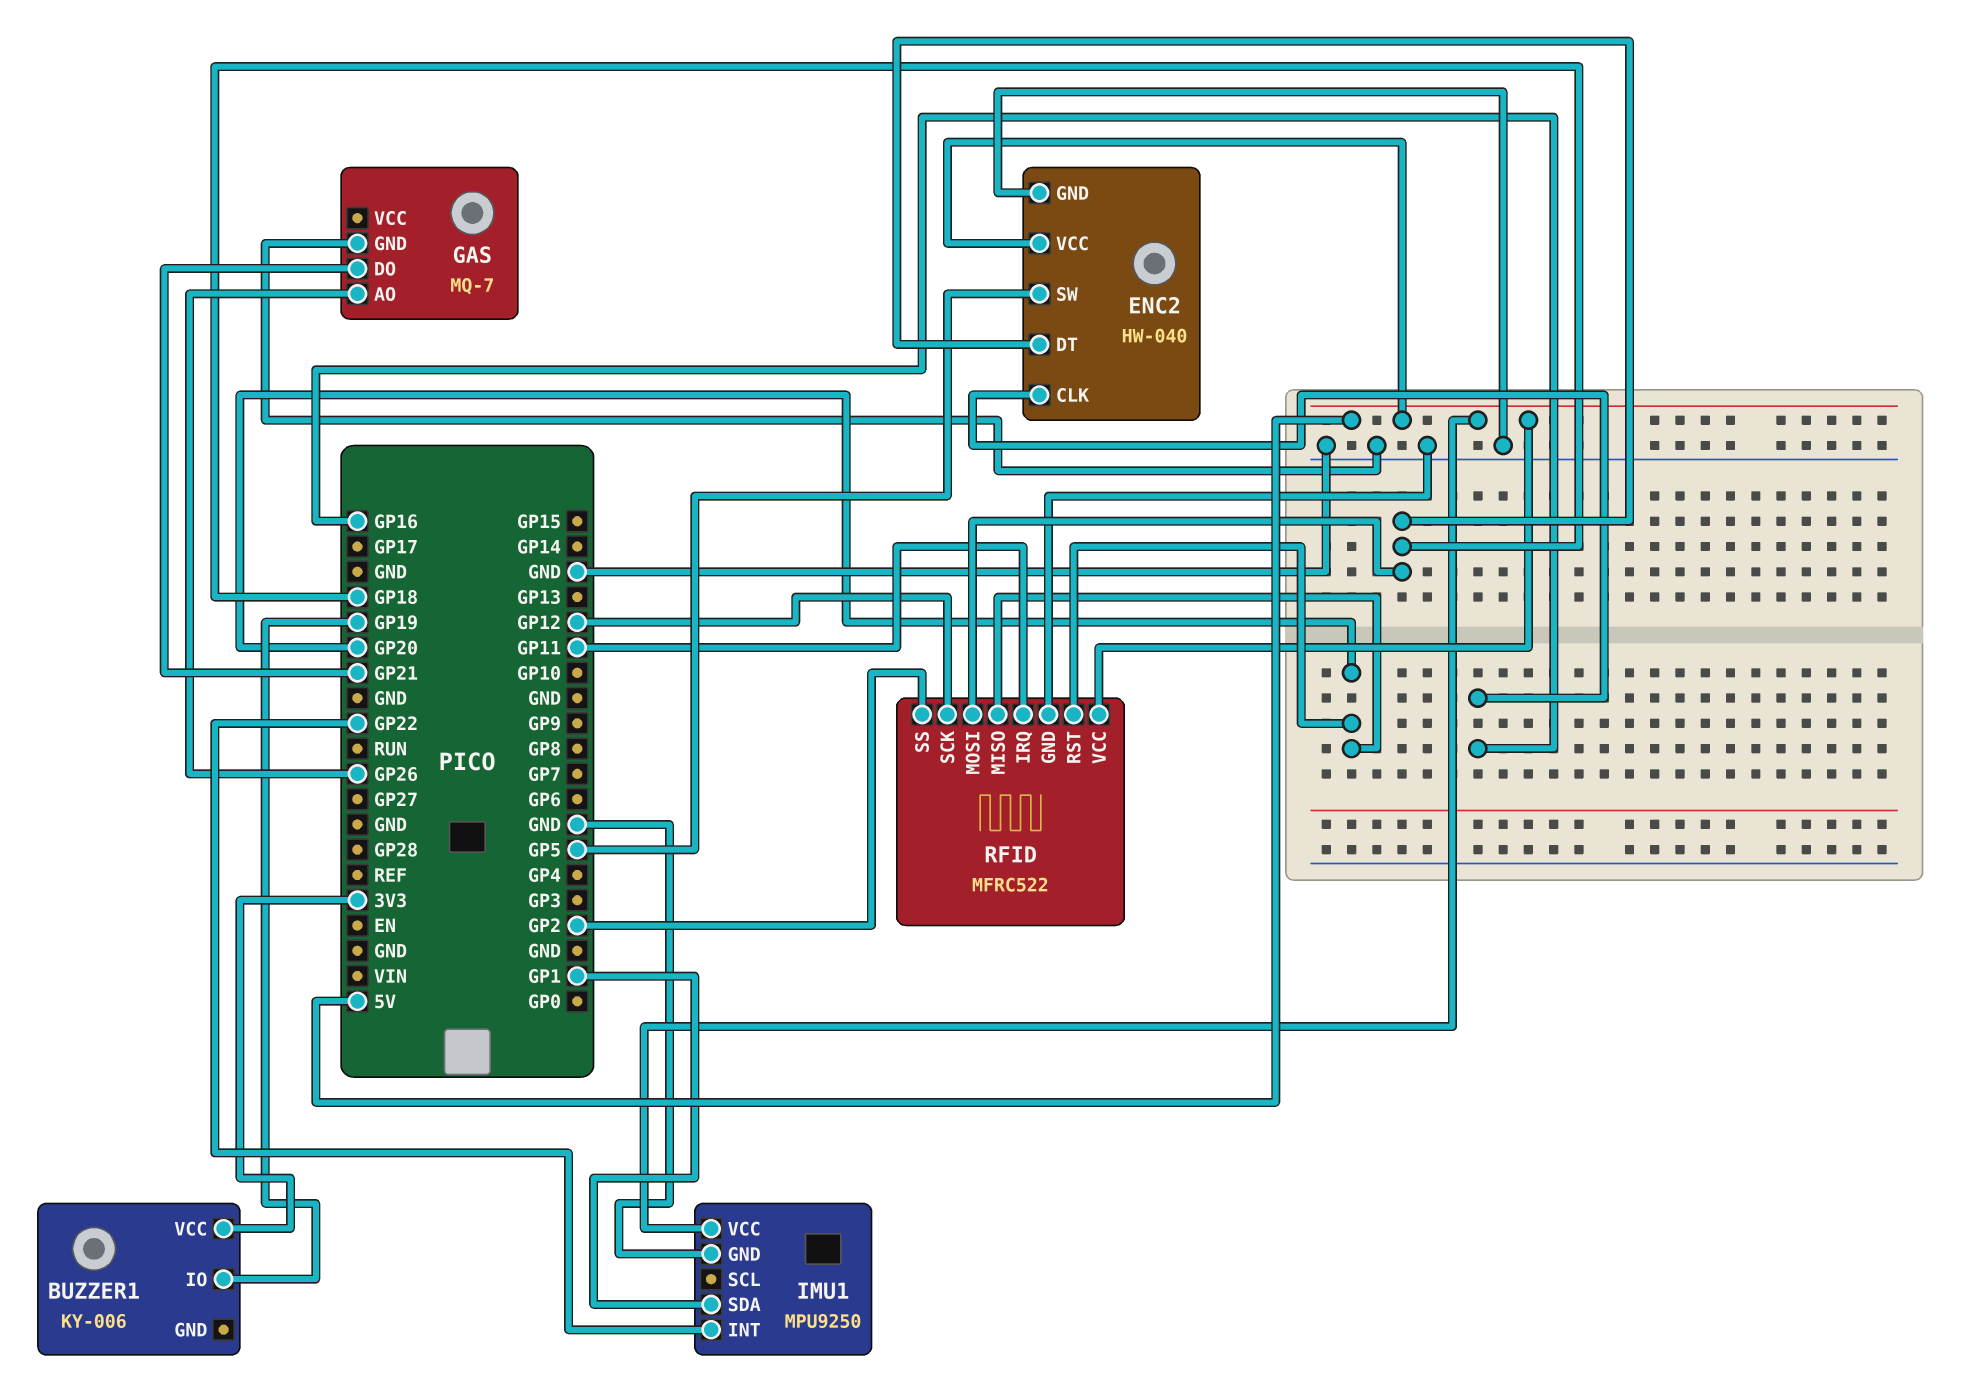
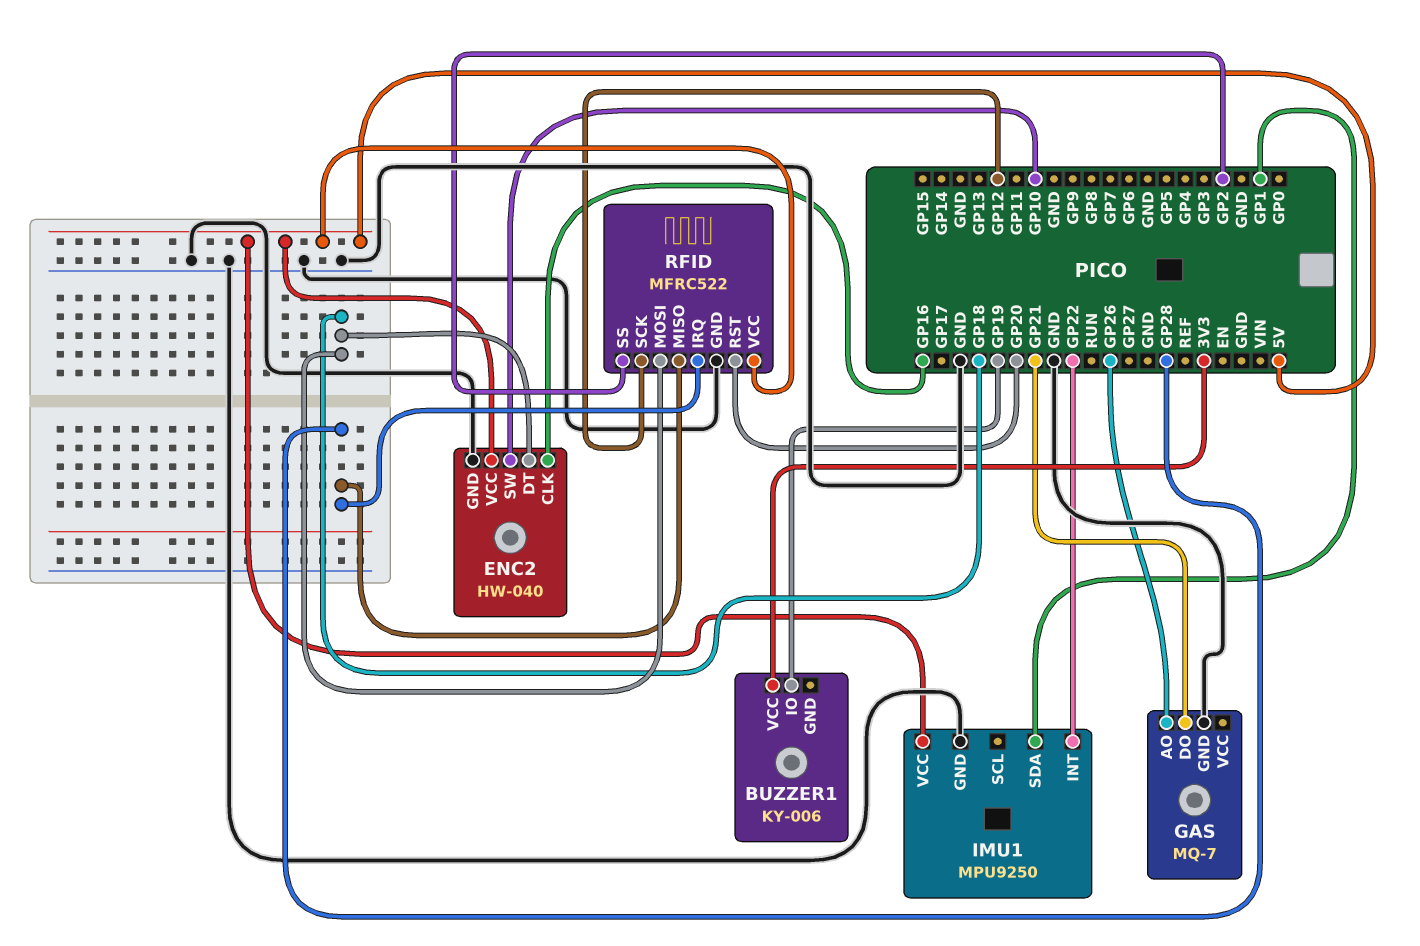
ENC2 pin SW: GP5 -> GP10
RFID pin IRQ: GP11 -> GP28
RFID pin MISO: GP20 -> GP28

